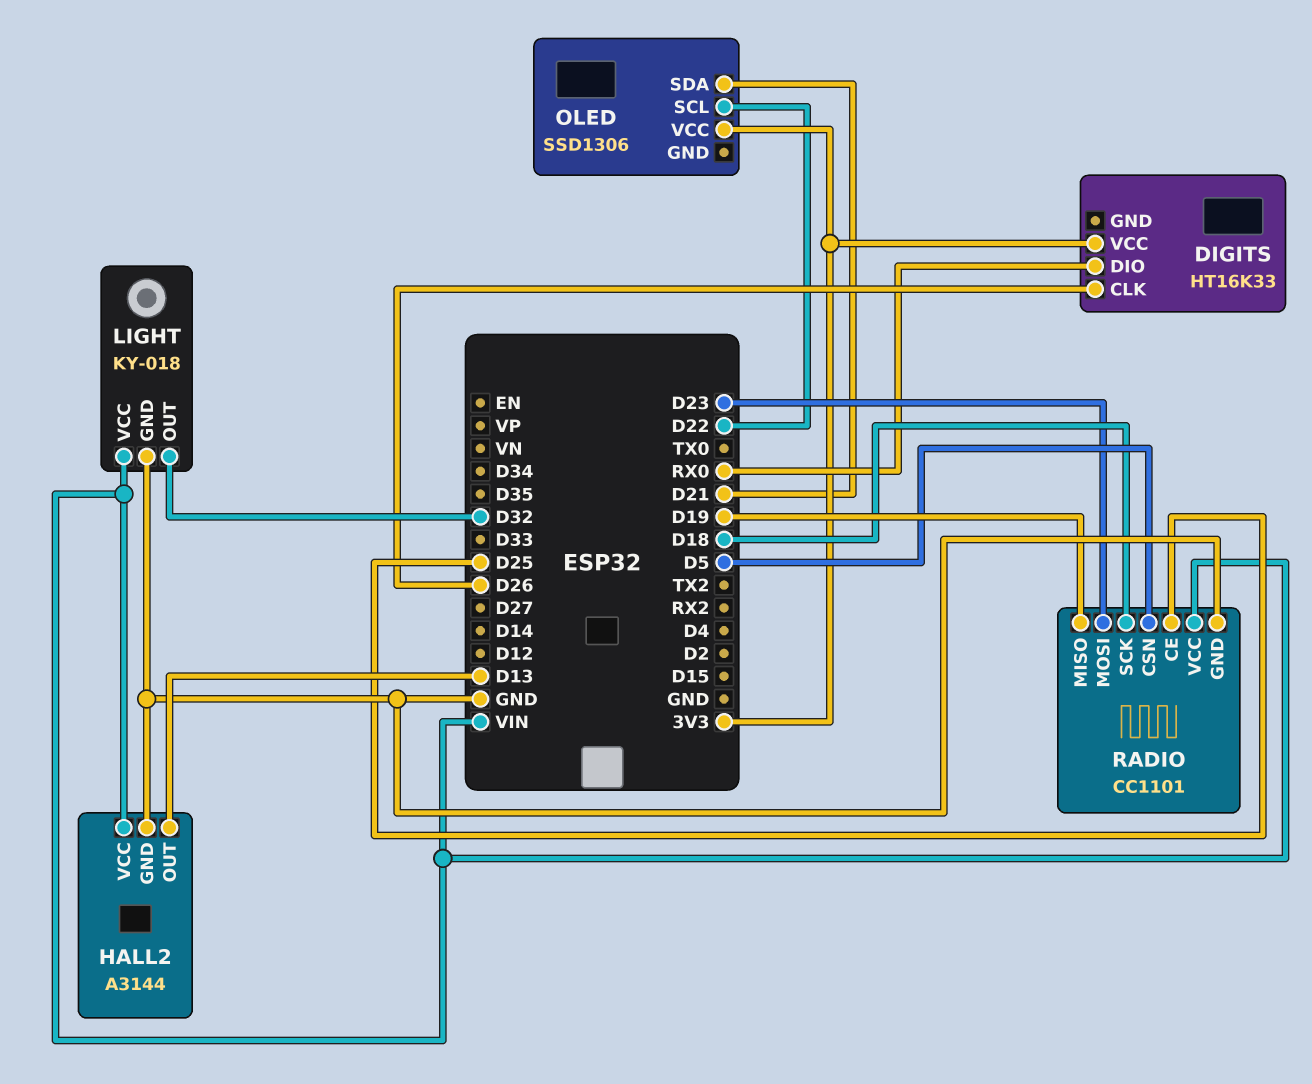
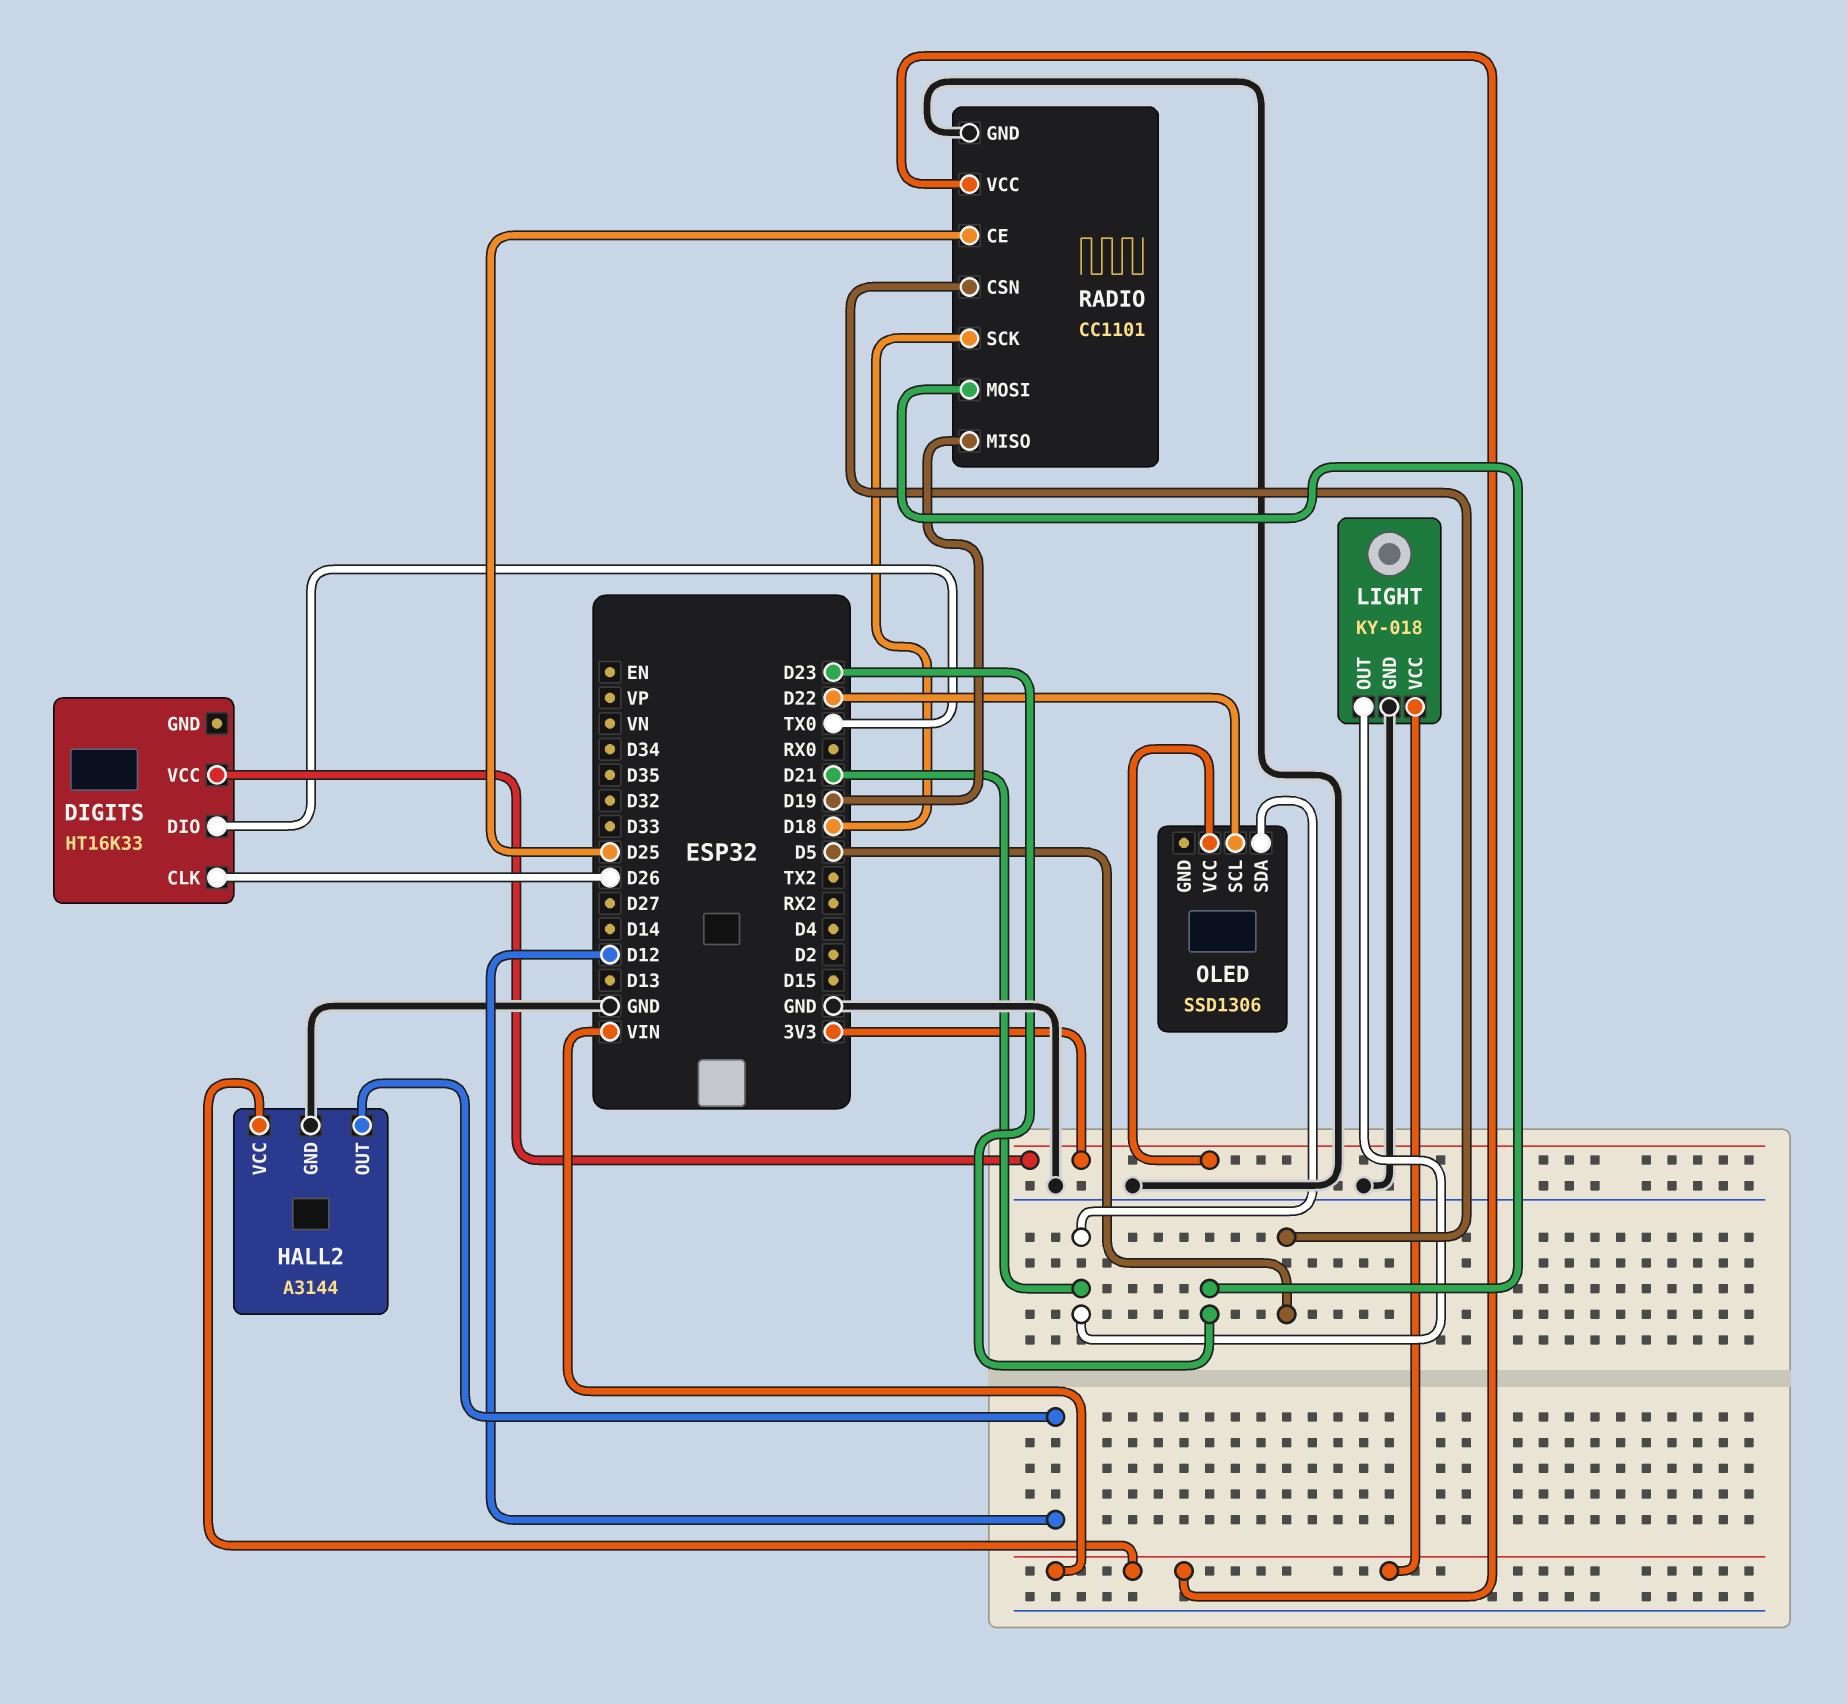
DIGITS pin DIO: RX0 -> TX0
HALL2 pin OUT: D13 -> D12
LIGHT pin OUT: D32 -> D21

